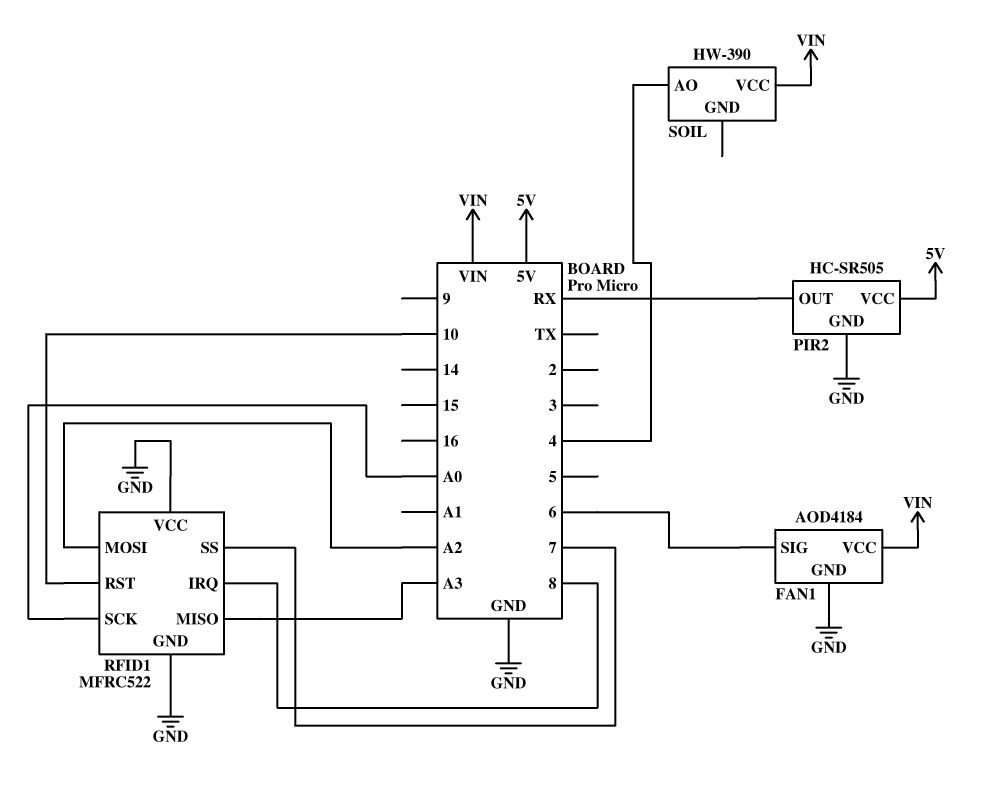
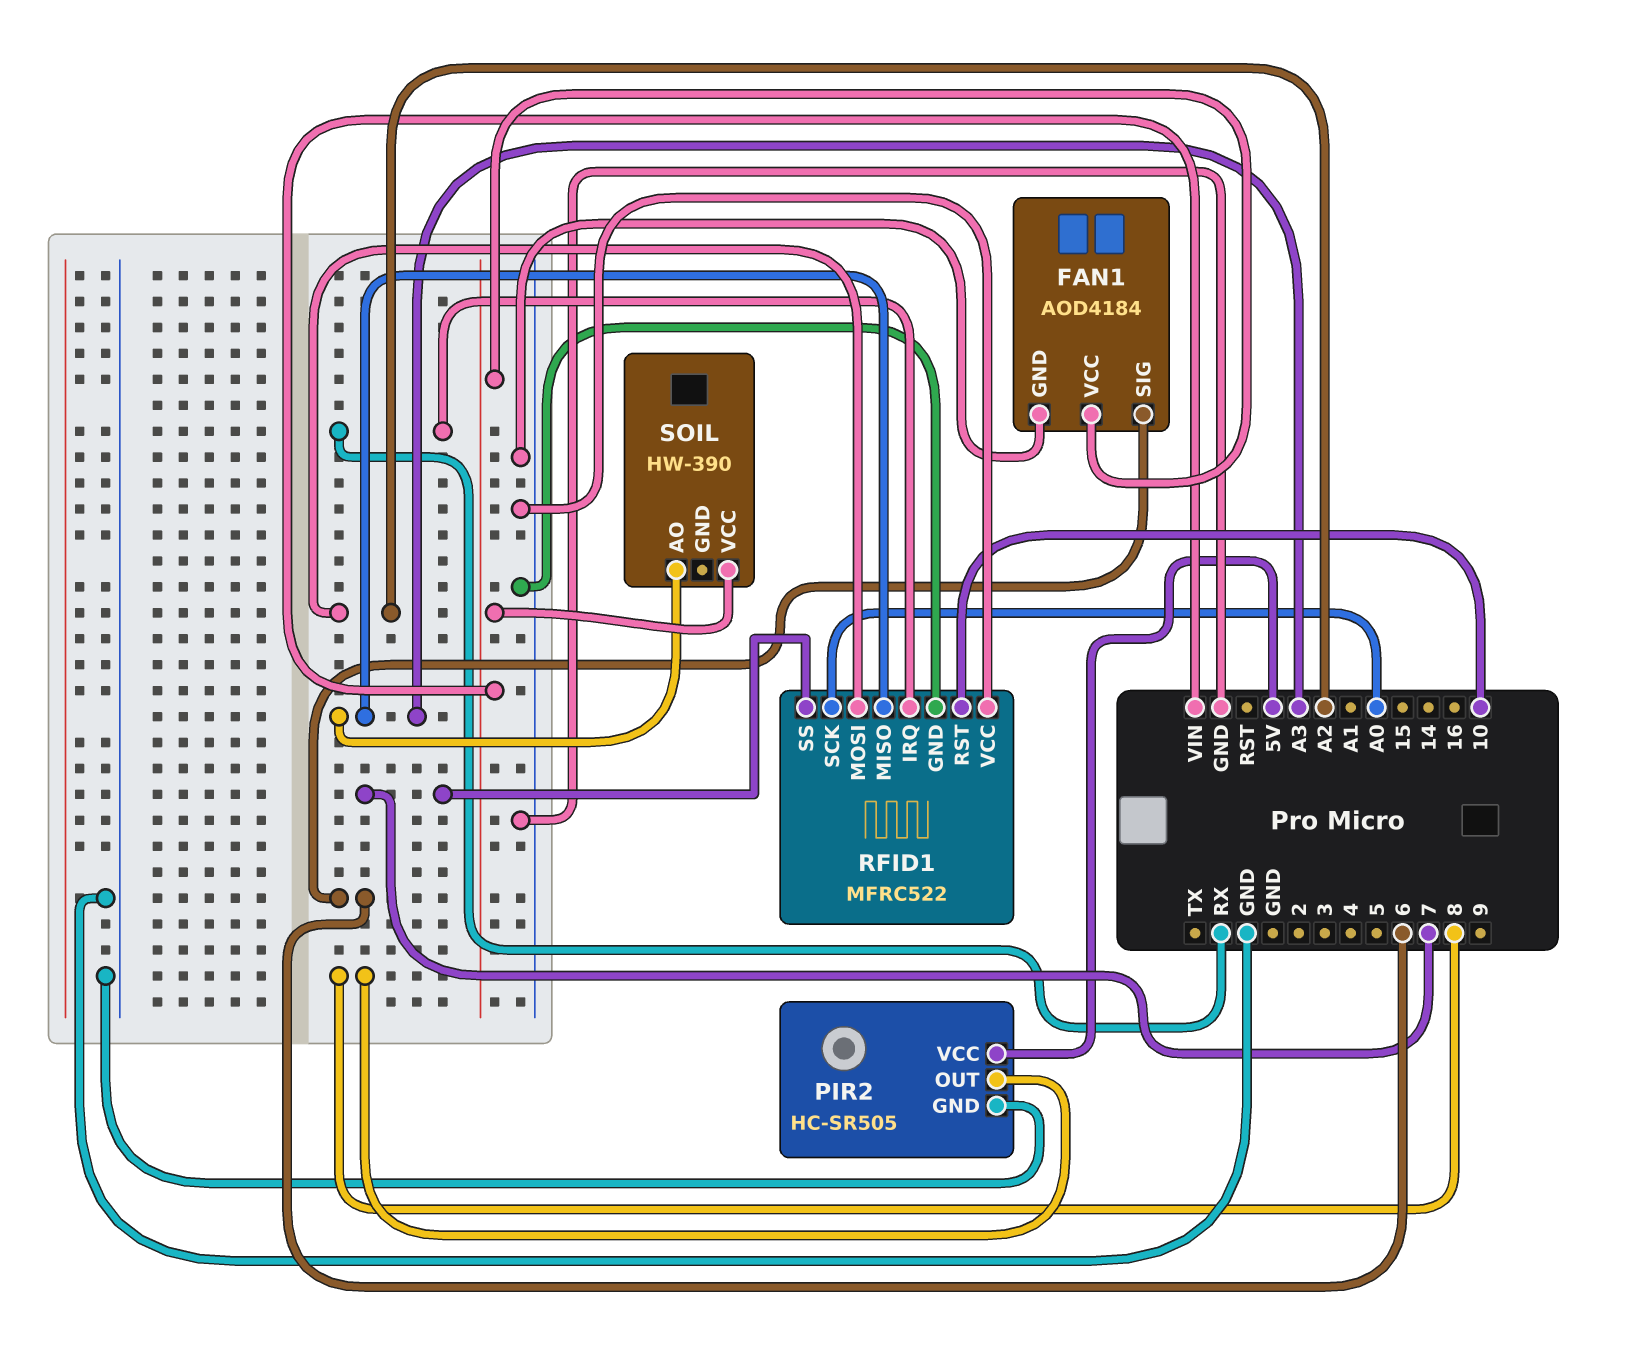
PIR2 pin OUT: RX -> 8
RFID1 pin IRQ: 8 -> RX
SOIL pin AO: 4 -> A3

